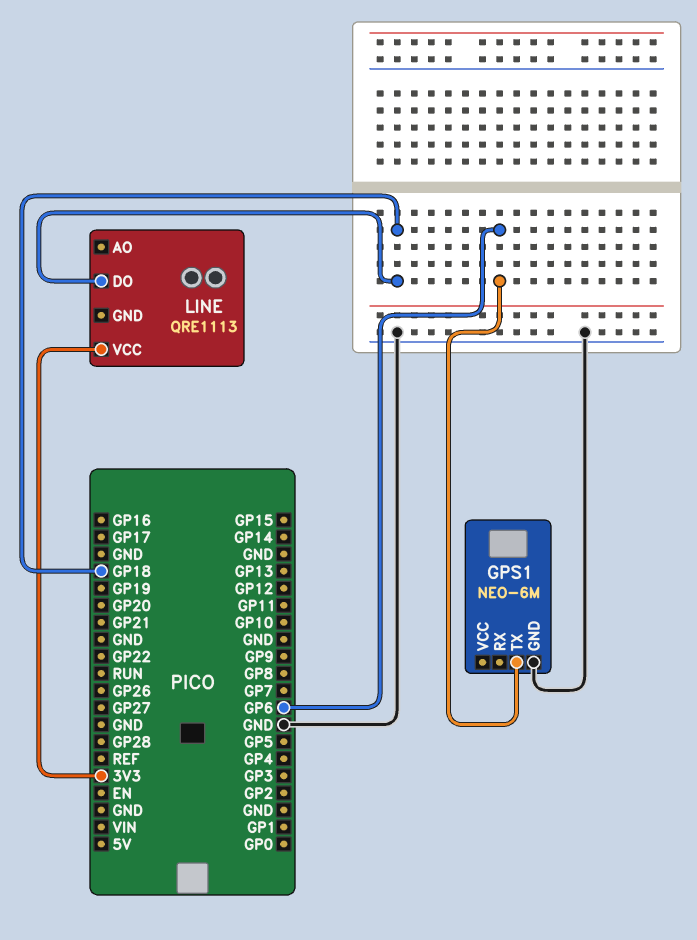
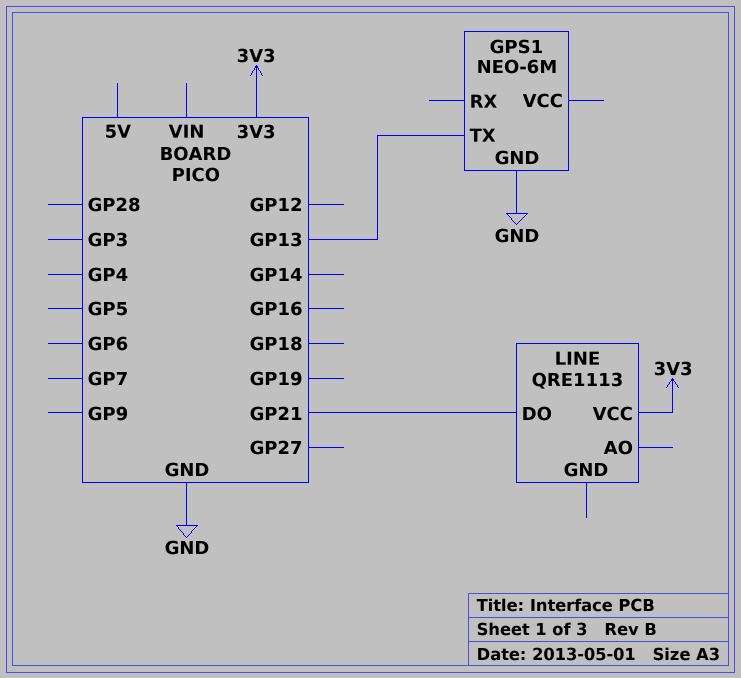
GPS1 pin TX: GP6 -> GP13
LINE pin DO: GP18 -> GP21

